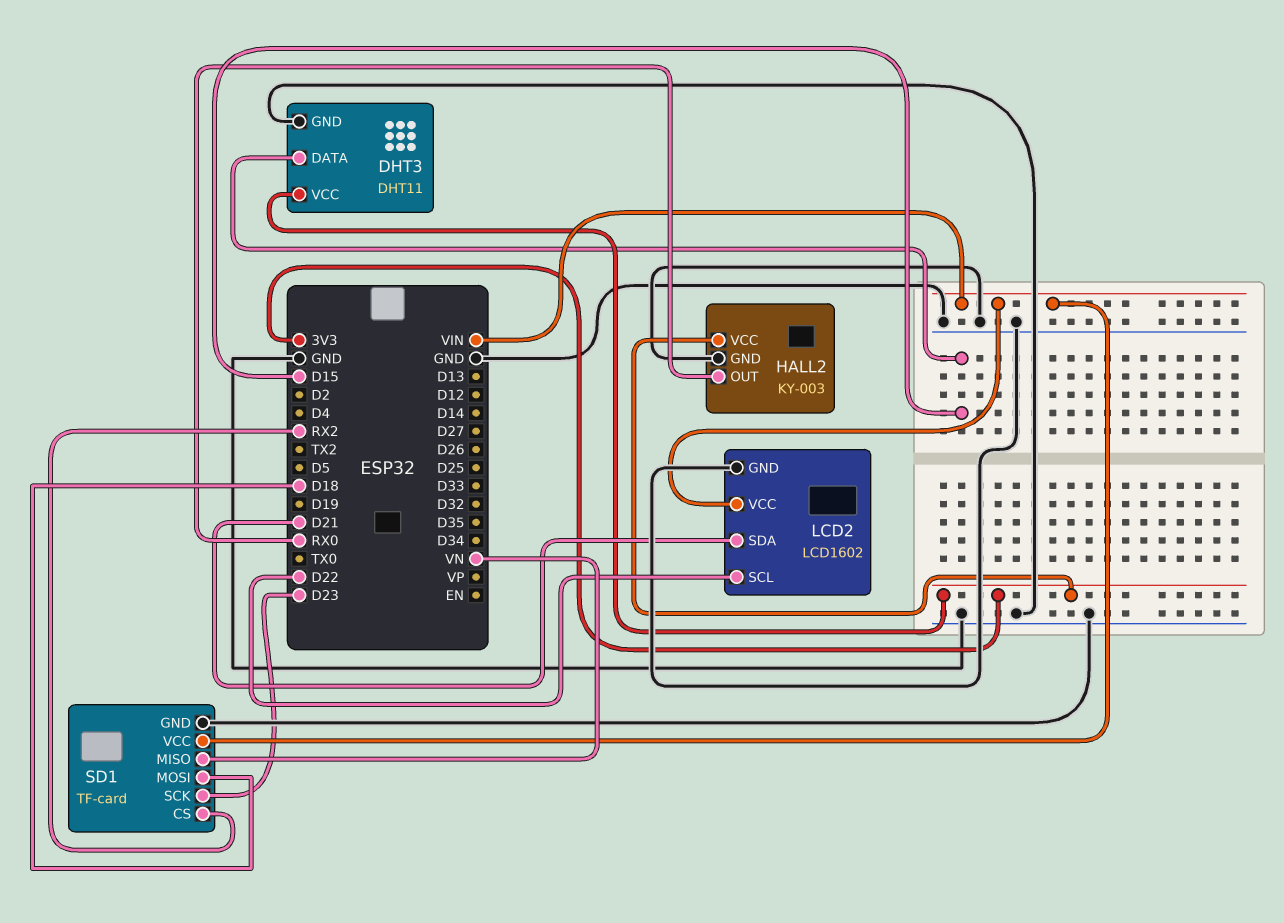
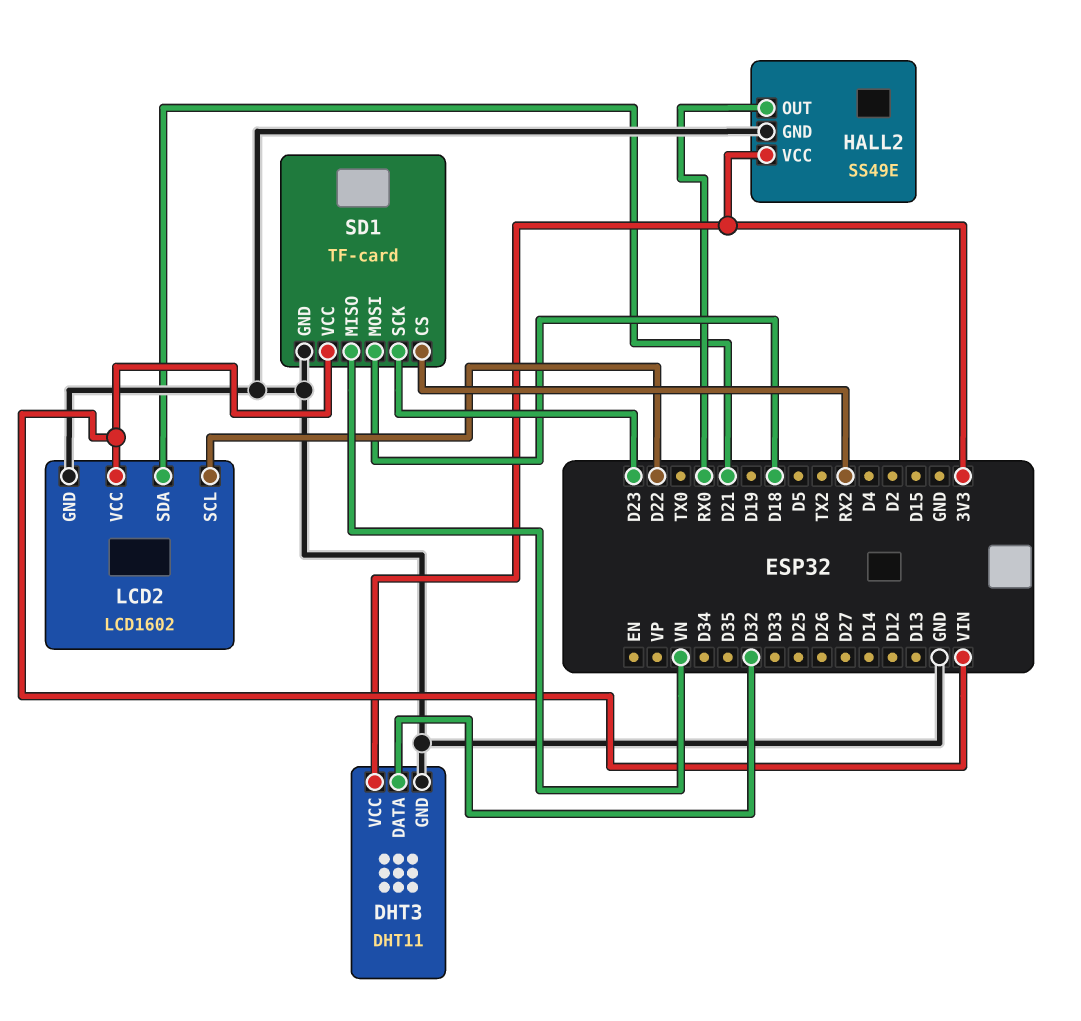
DHT3 pin DATA: D15 -> D32
HALL2: KY-003 -> SS49E

